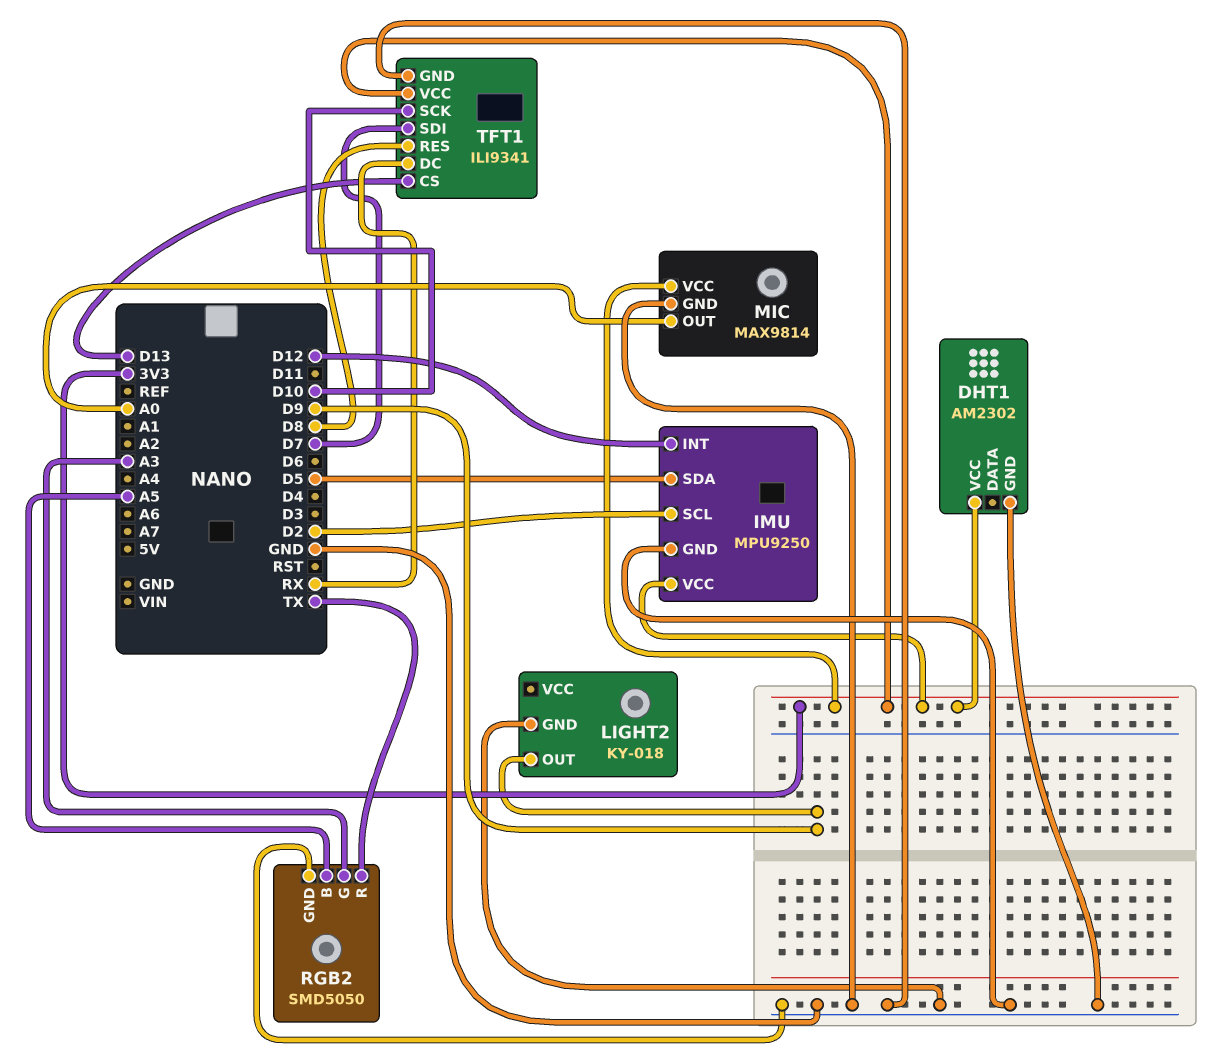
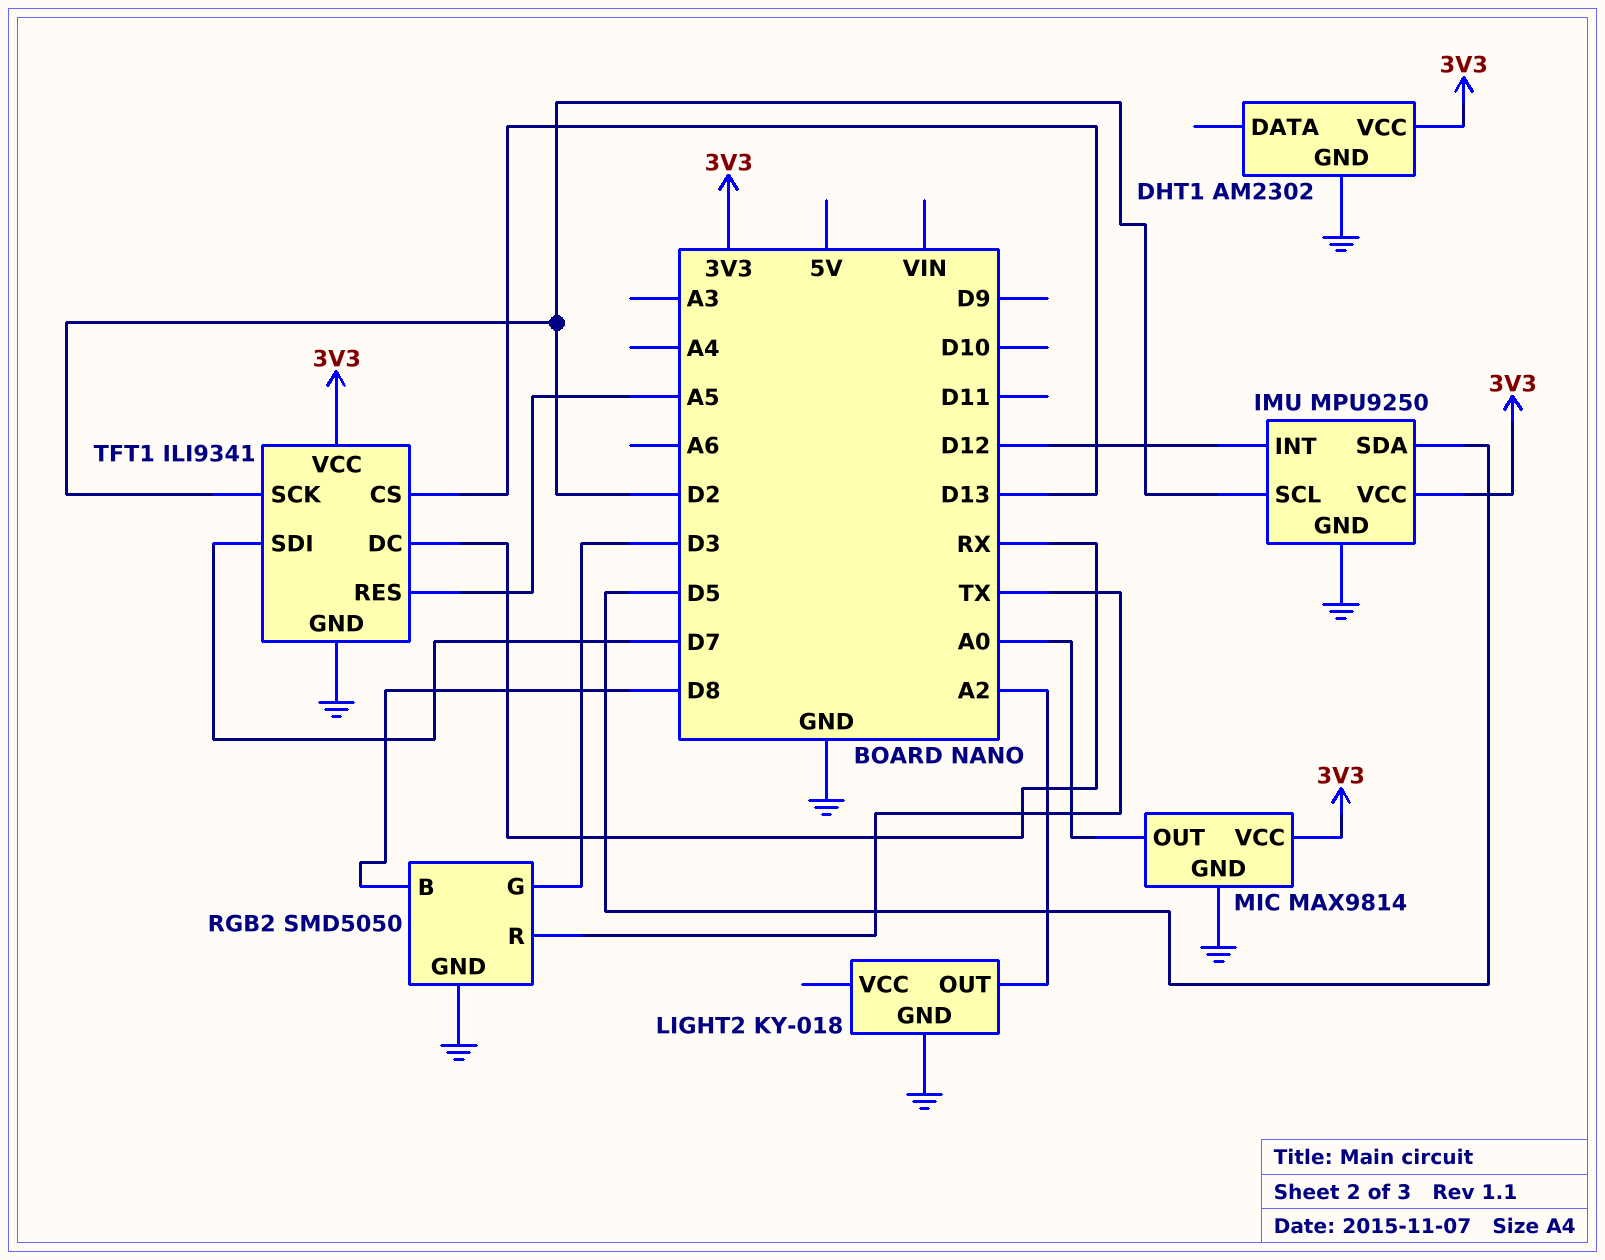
LIGHT2 pin OUT: D9 -> A2
RGB2 pin B: A5 -> D8
RGB2 pin G: A3 -> D3
TFT1 pin RES: D8 -> A5
TFT1 pin SCK: D10 -> D2

